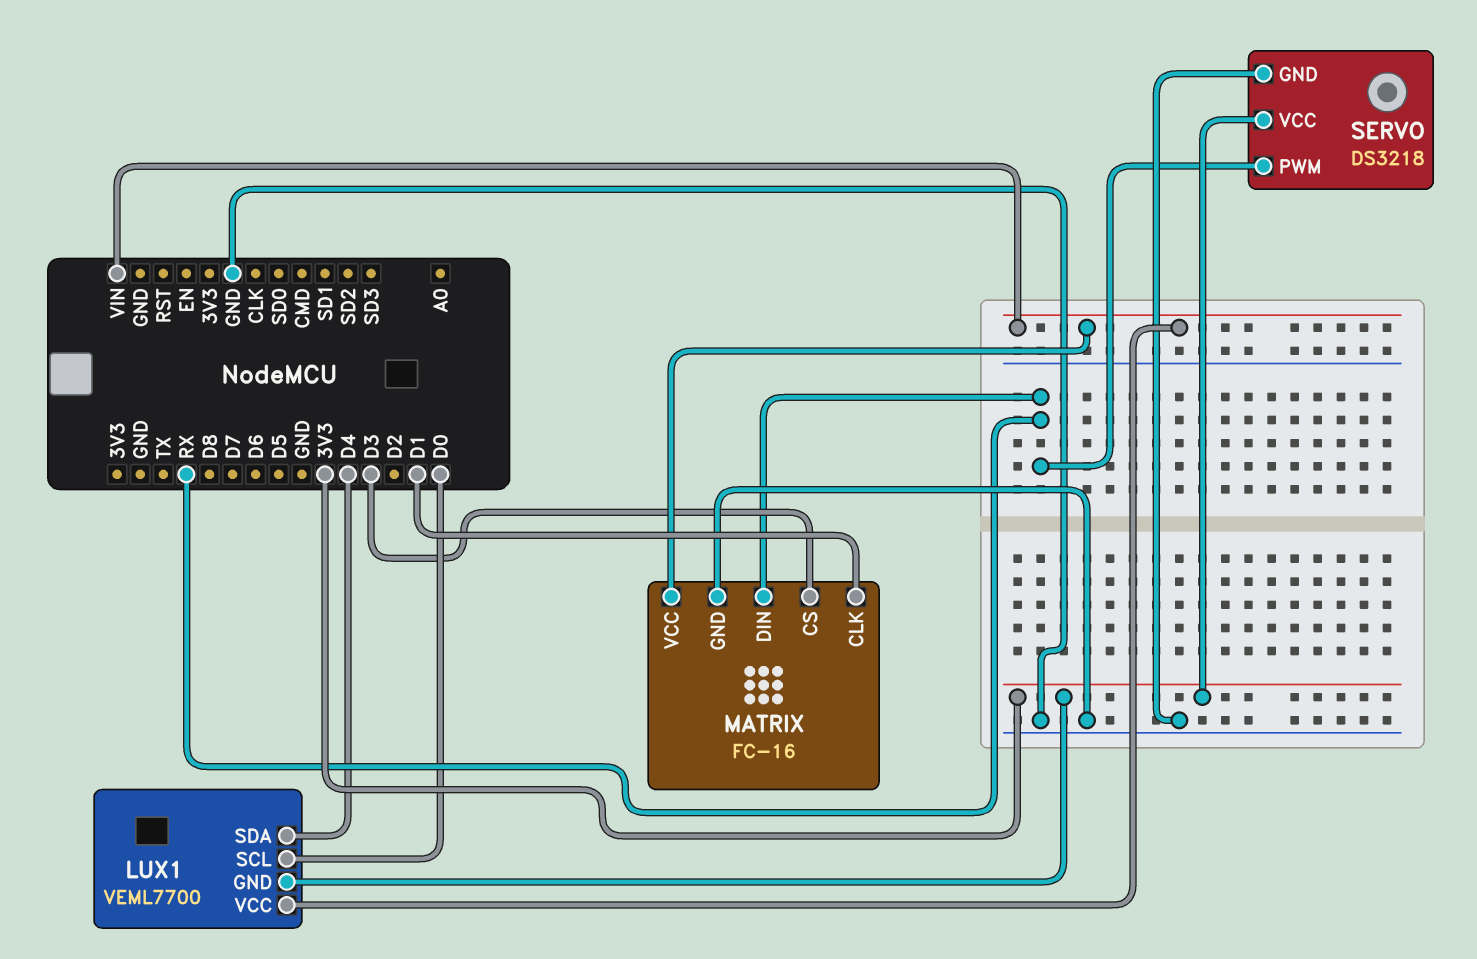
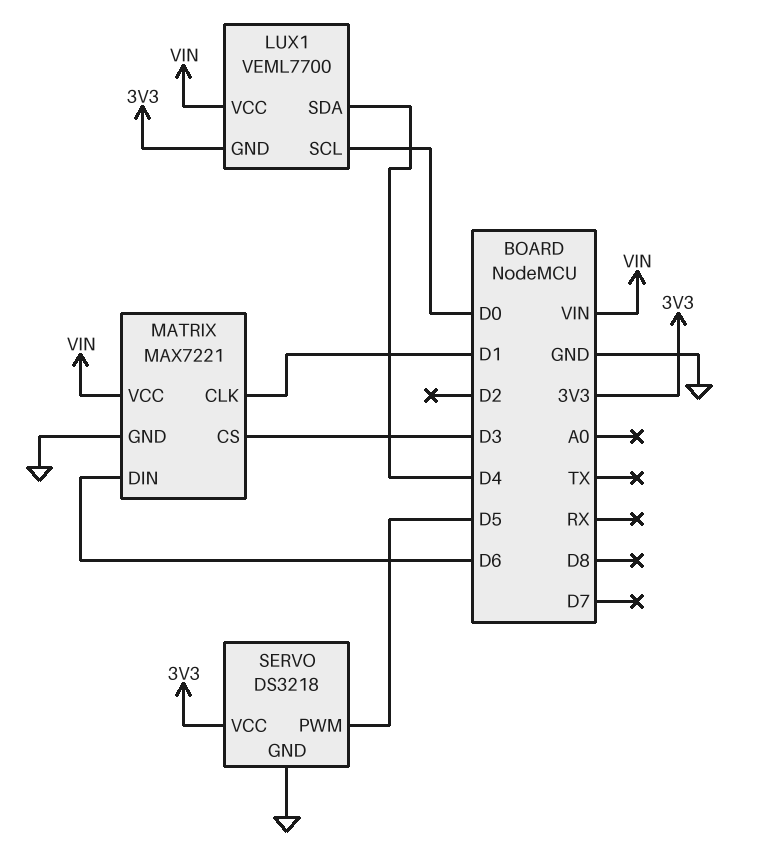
MATRIX: FC-16 -> MAX7221
MATRIX pin DIN: RX -> D6
SERVO pin PWM: RX -> D5

